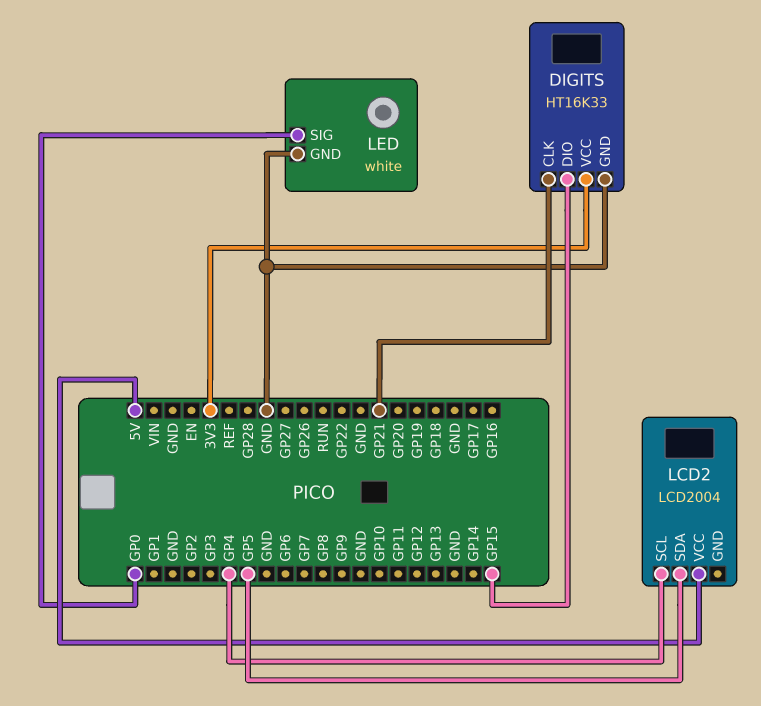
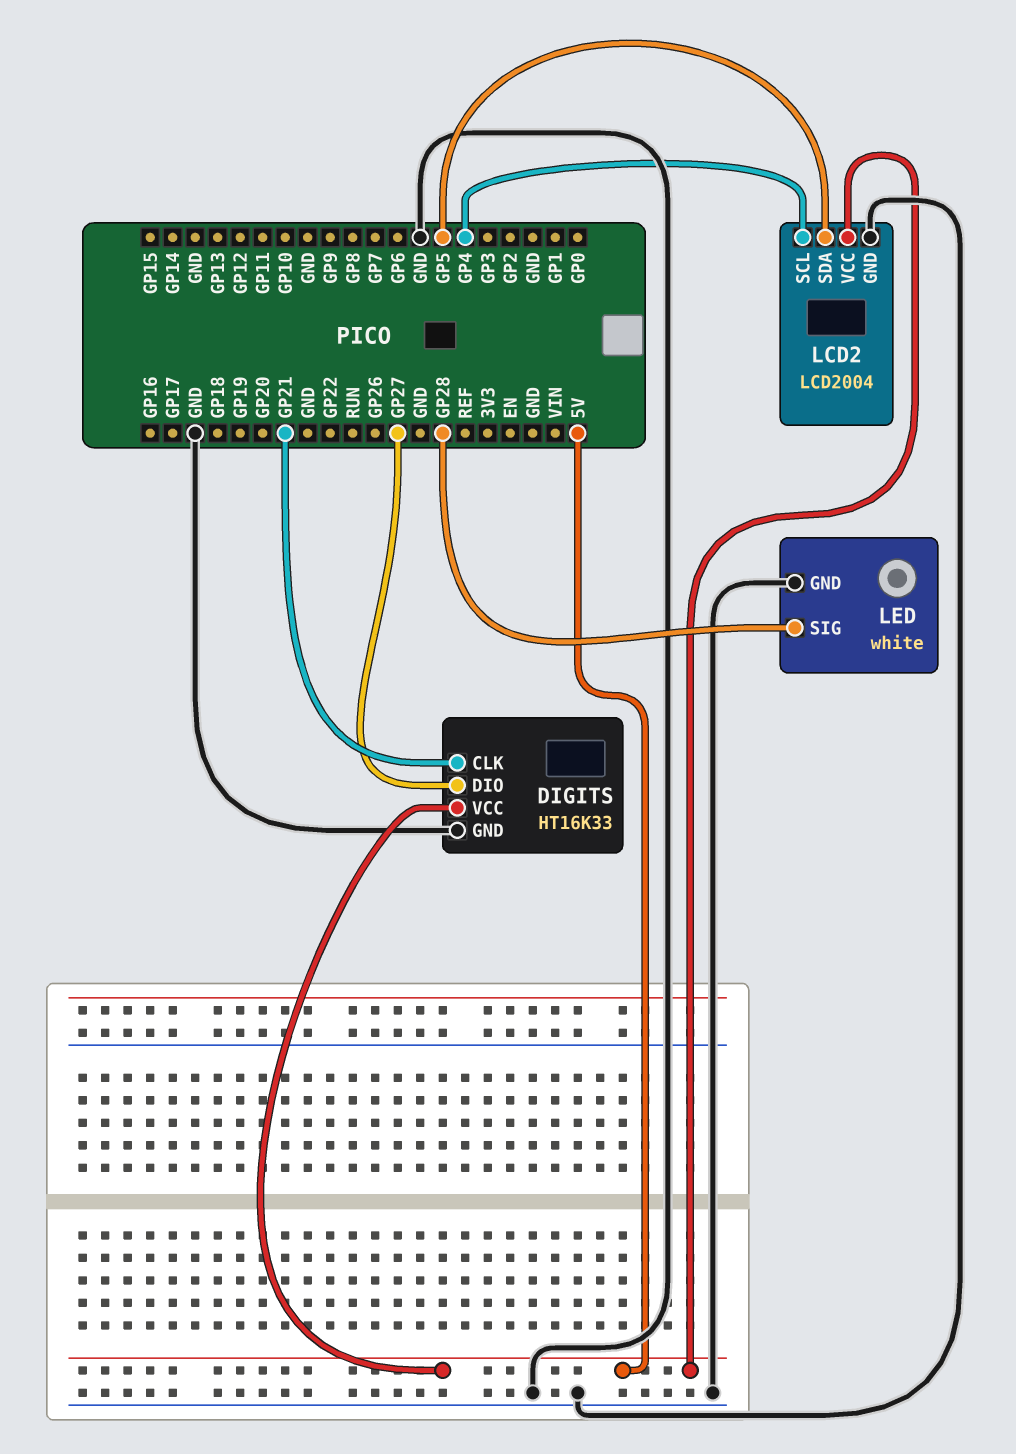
DIGITS pin DIO: GP15 -> GP27
DIGITS pin VCC: 3V3 -> 5V
LCD2 pin GND: none -> GND
LED pin SIG: GP0 -> GP28

